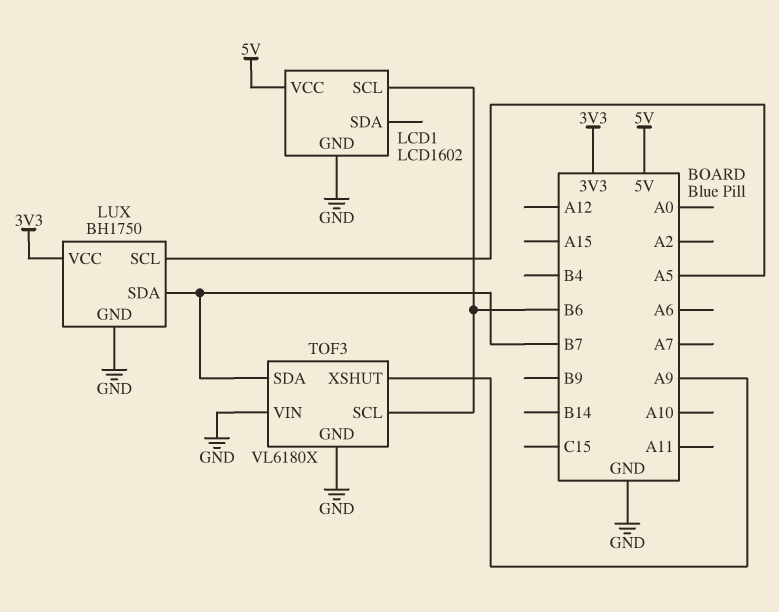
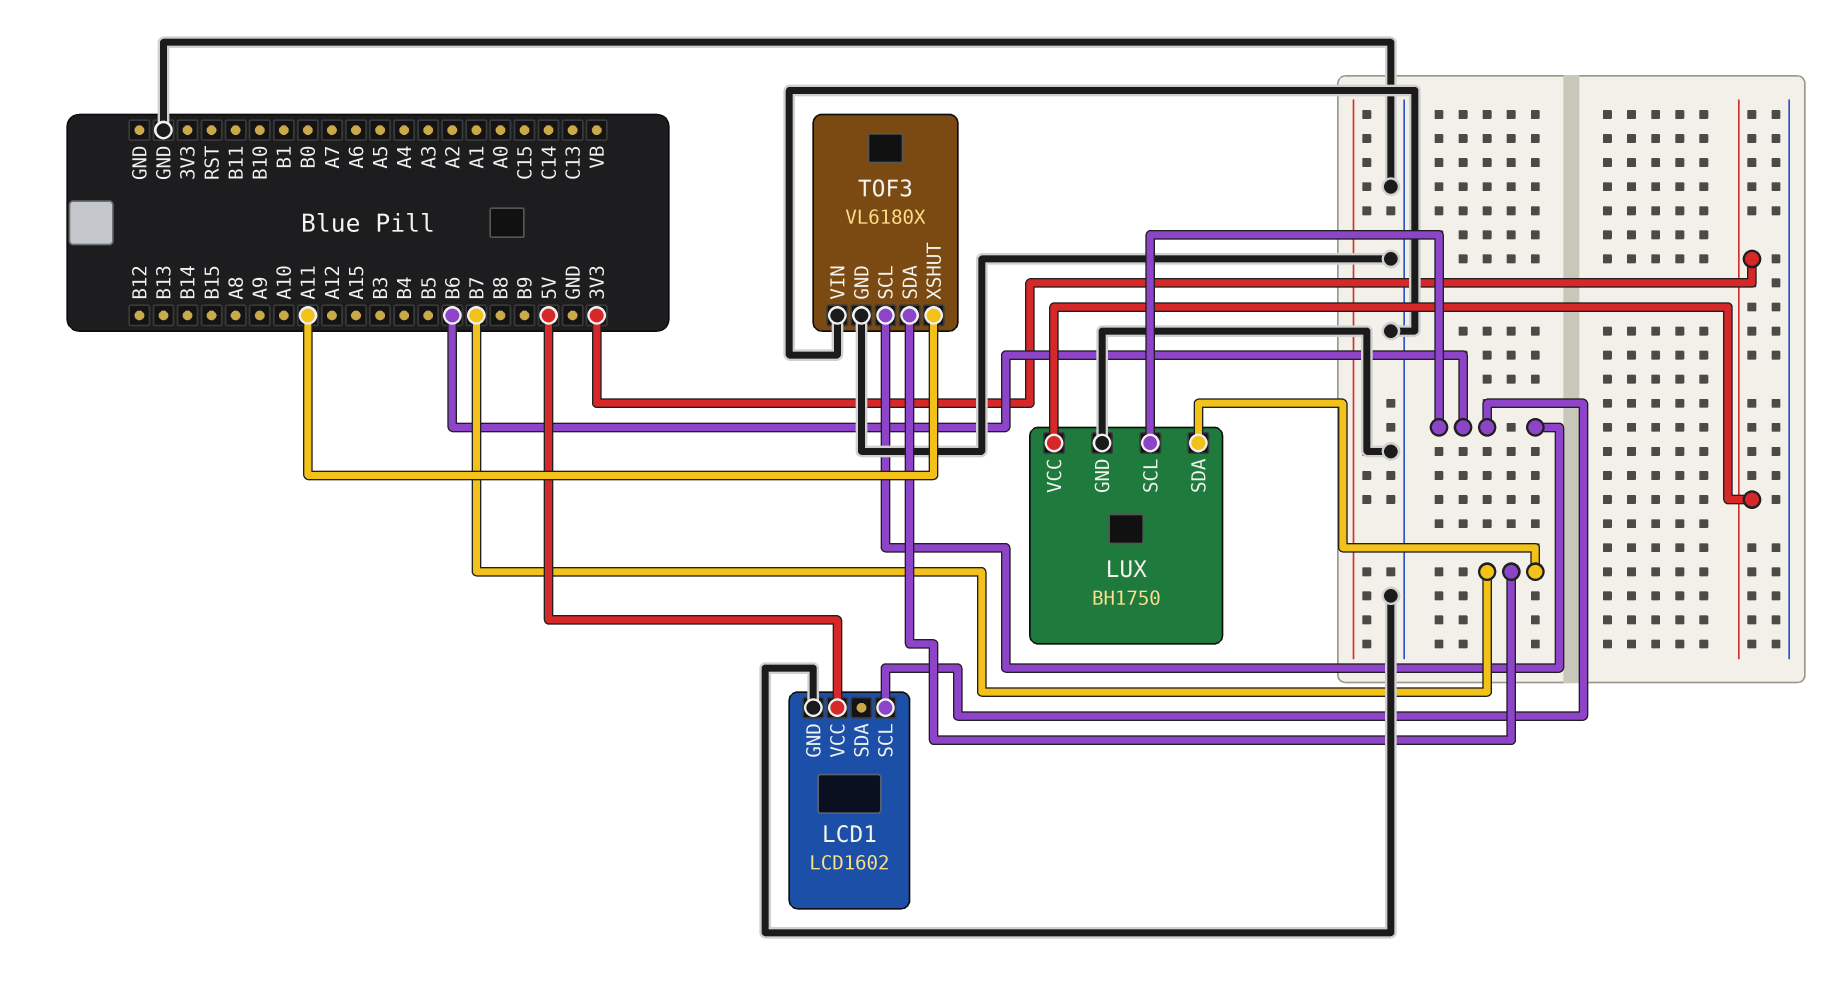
LUX pin SCL: A5 -> B6
TOF3 pin XSHUT: A9 -> A11

